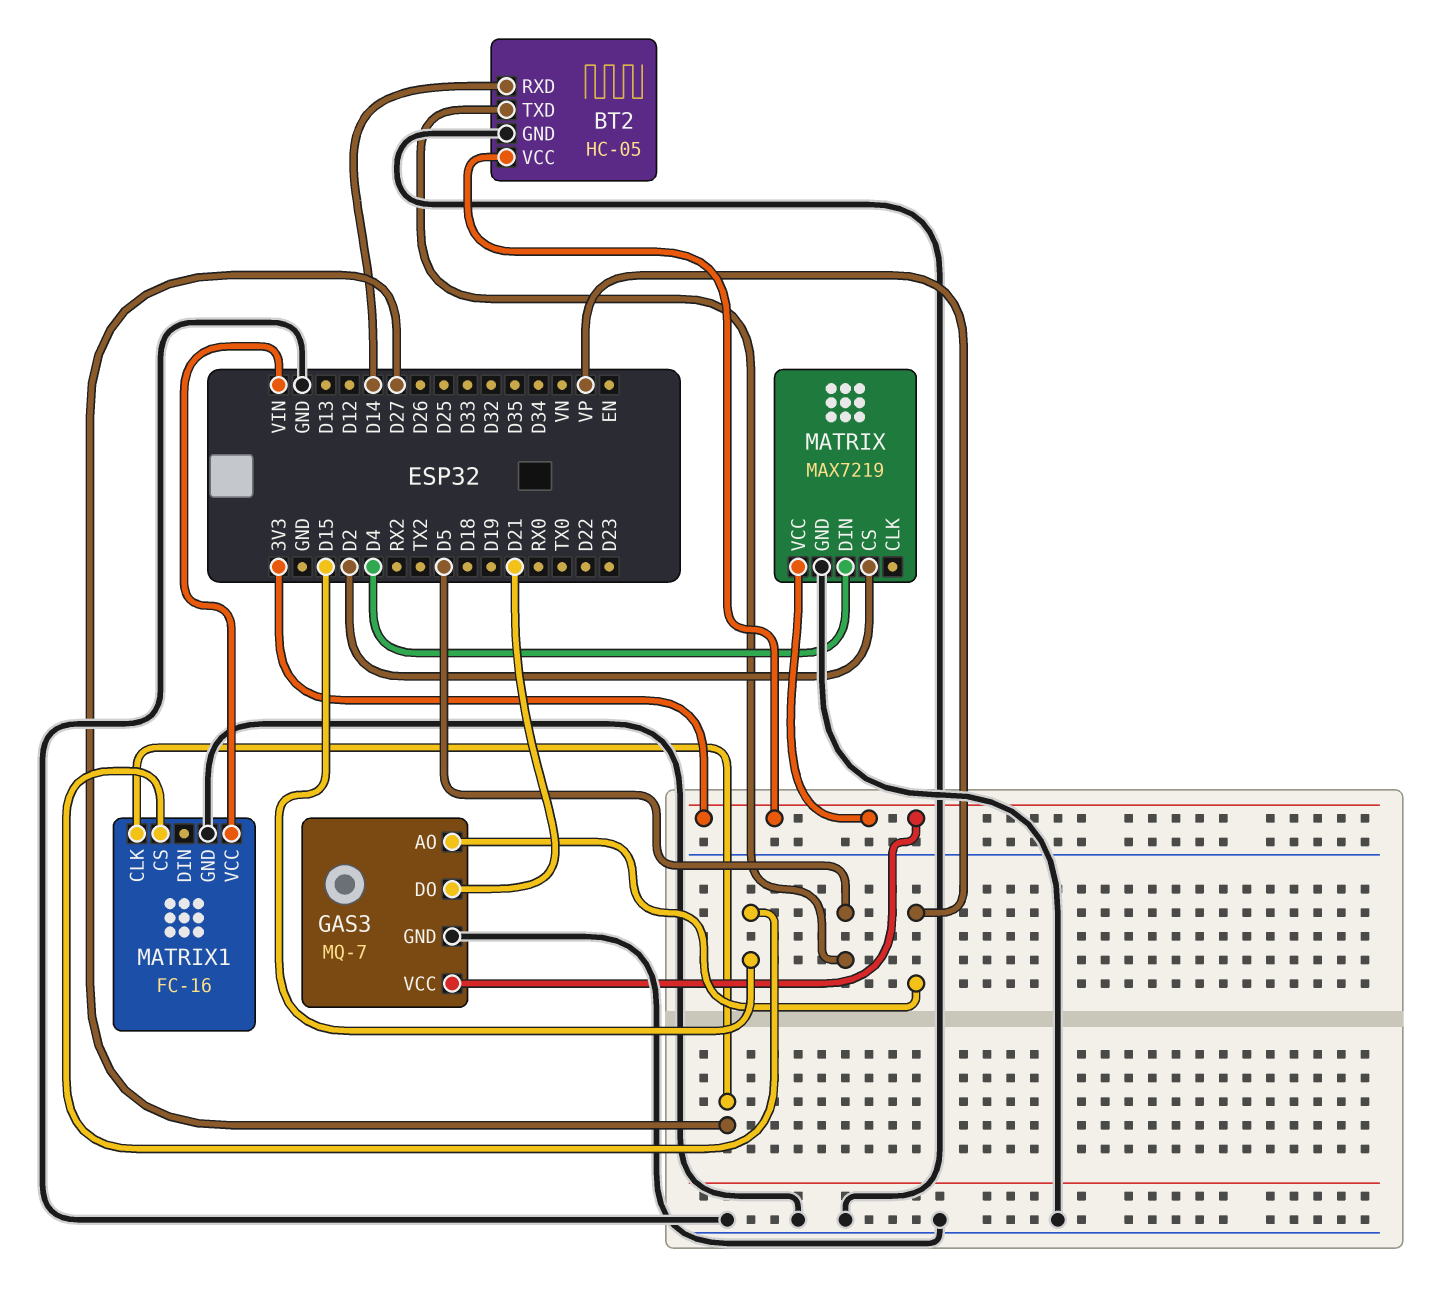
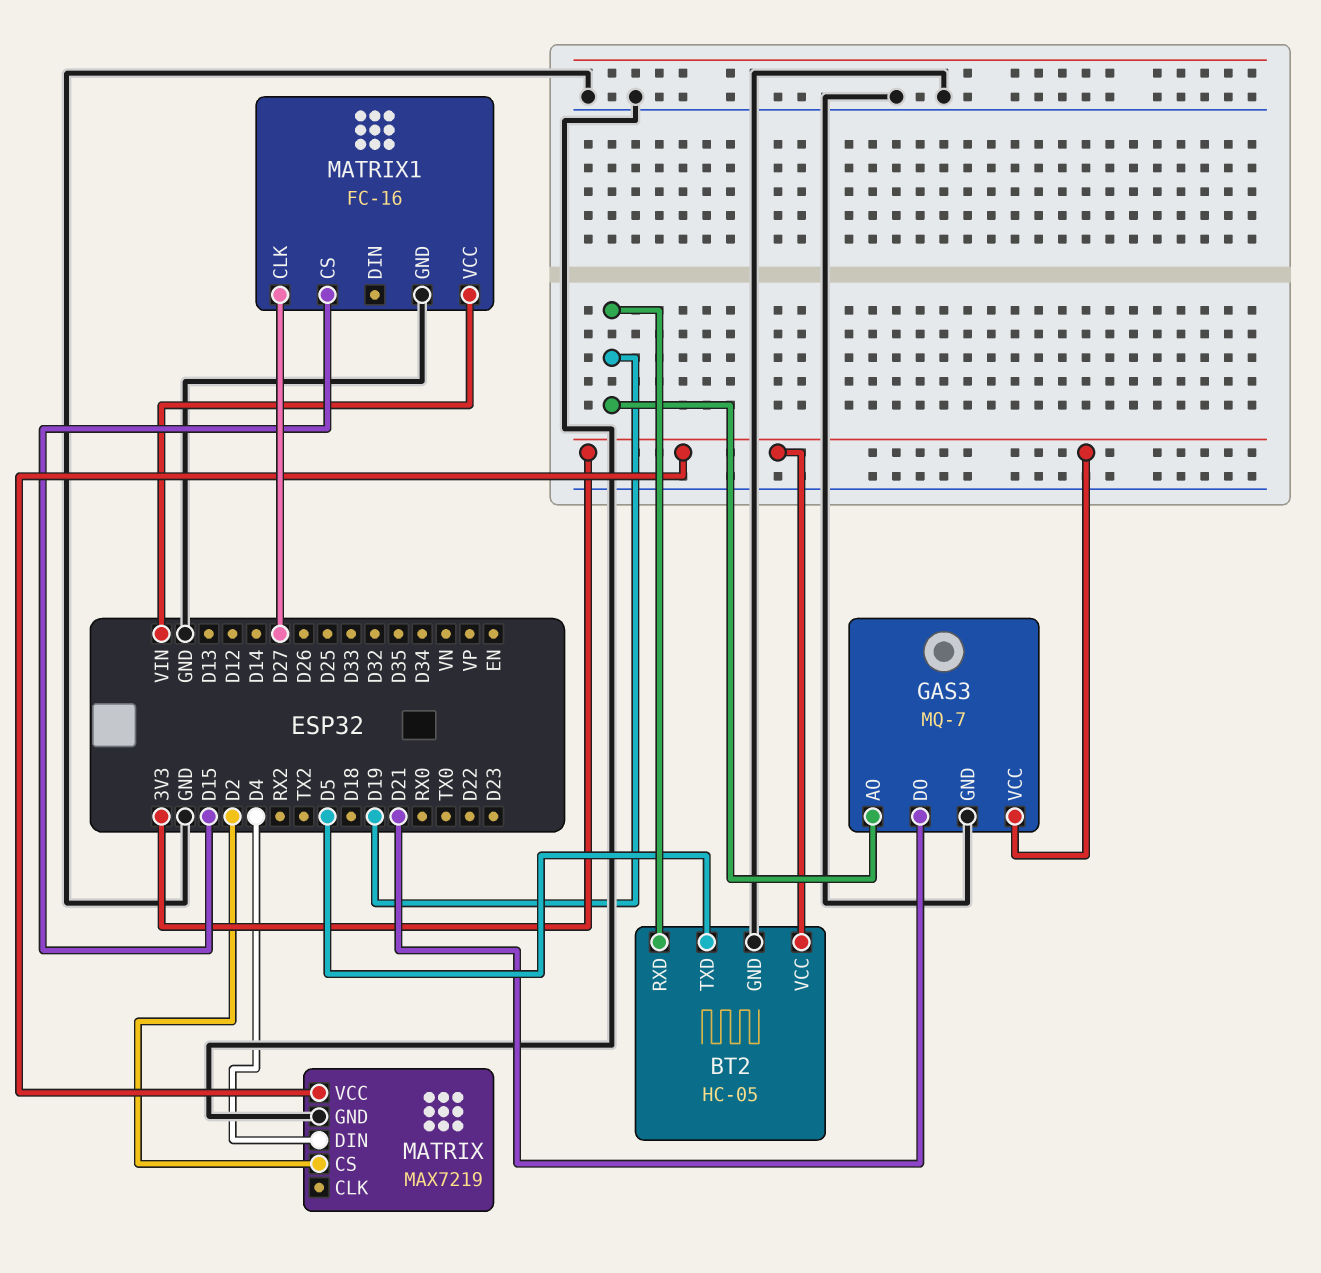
BT2 pin RXD: D14 -> D19
GAS3 pin AO: VP -> D19

